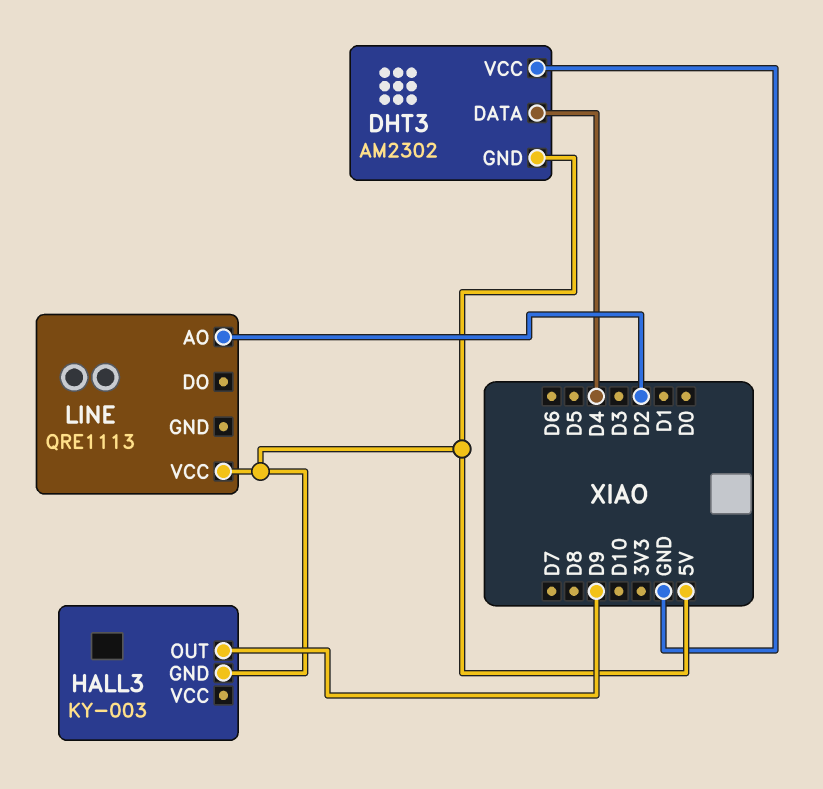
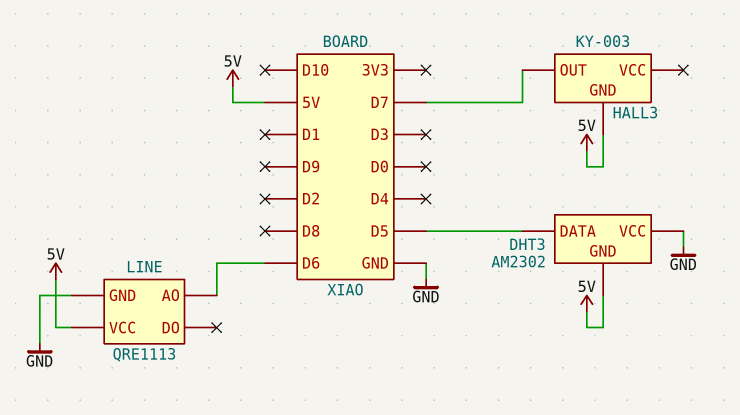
DHT3 pin DATA: D4 -> D5
HALL3 pin OUT: D9 -> D7
LINE pin AO: D2 -> D6
LINE pin GND: none -> GND

